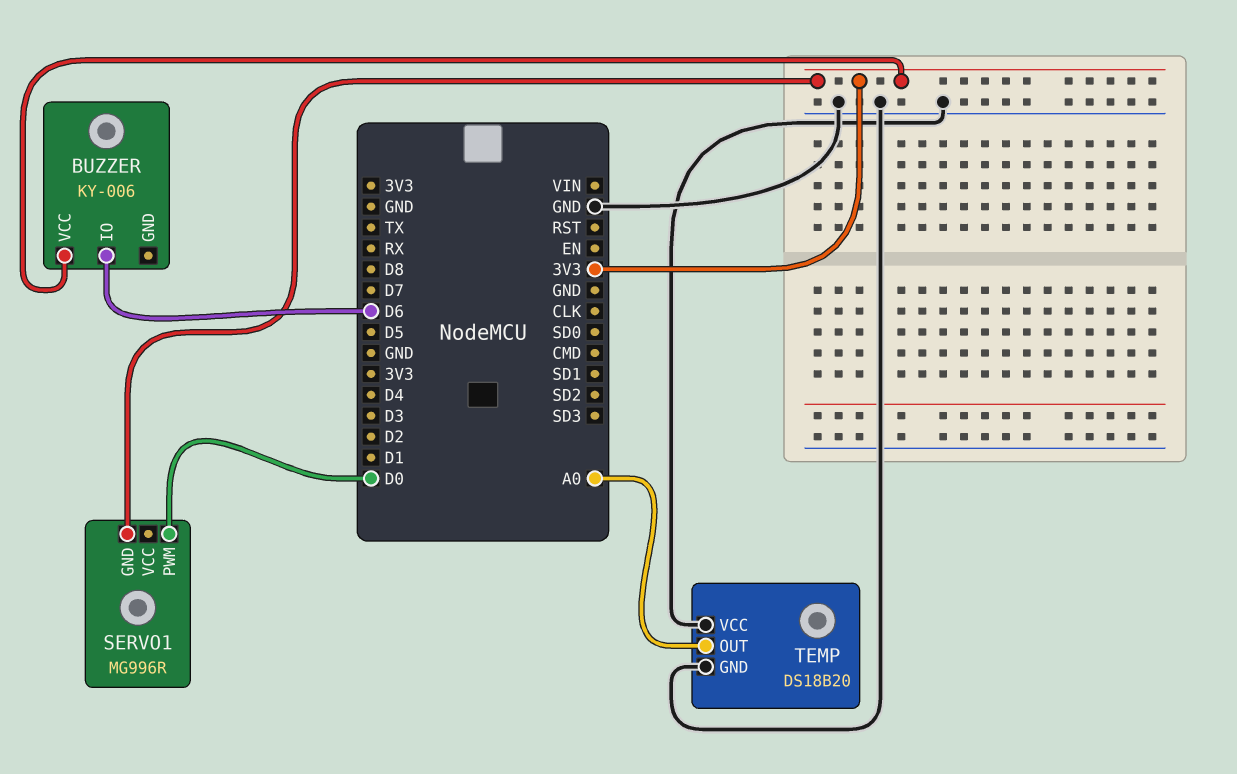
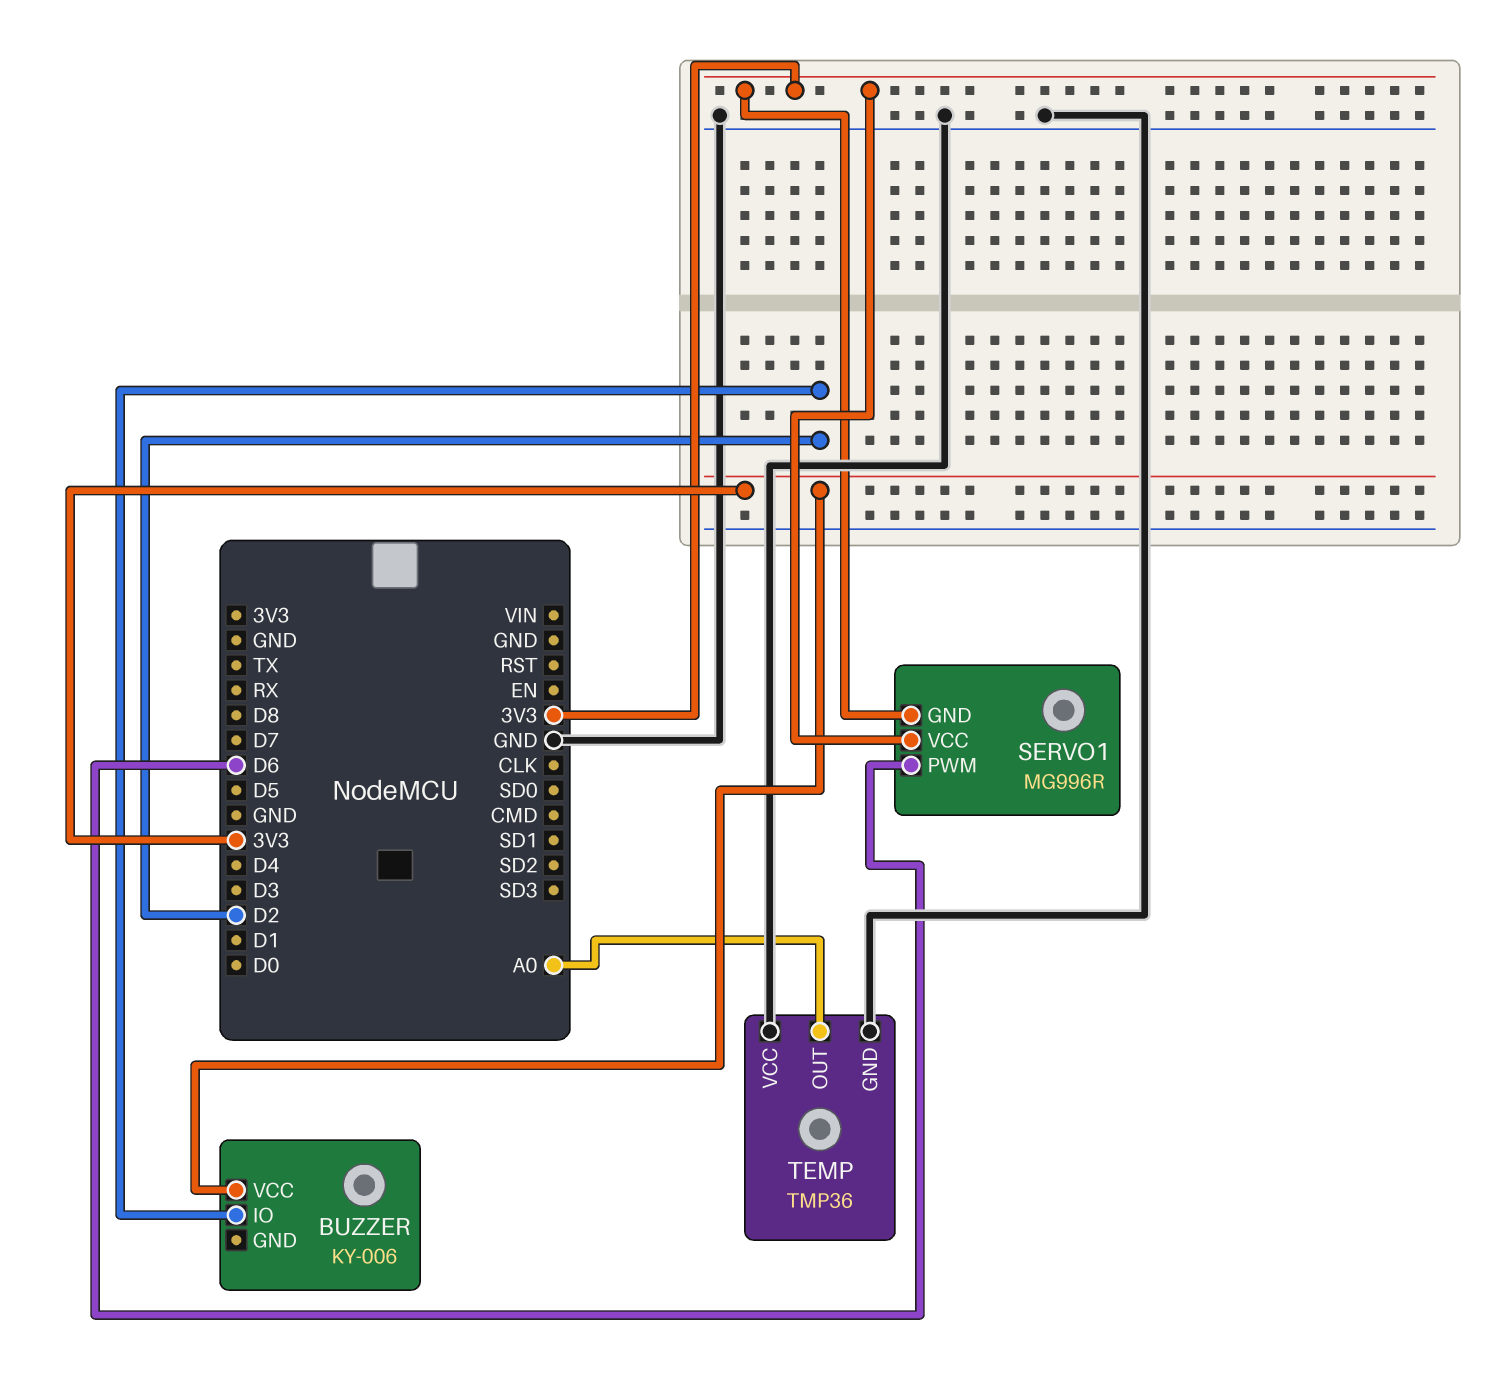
BUZZER pin IO: D6 -> D2
SERVO1 pin PWM: D0 -> D6
SERVO1 pin VCC: none -> 3V3
TEMP: DS18B20 -> TMP36

